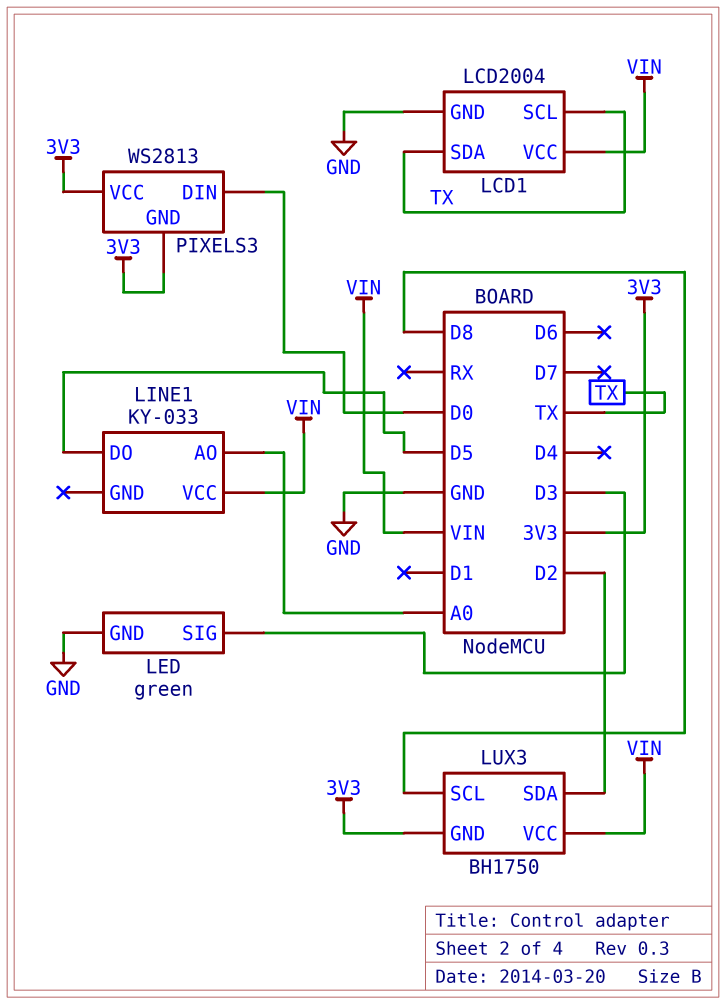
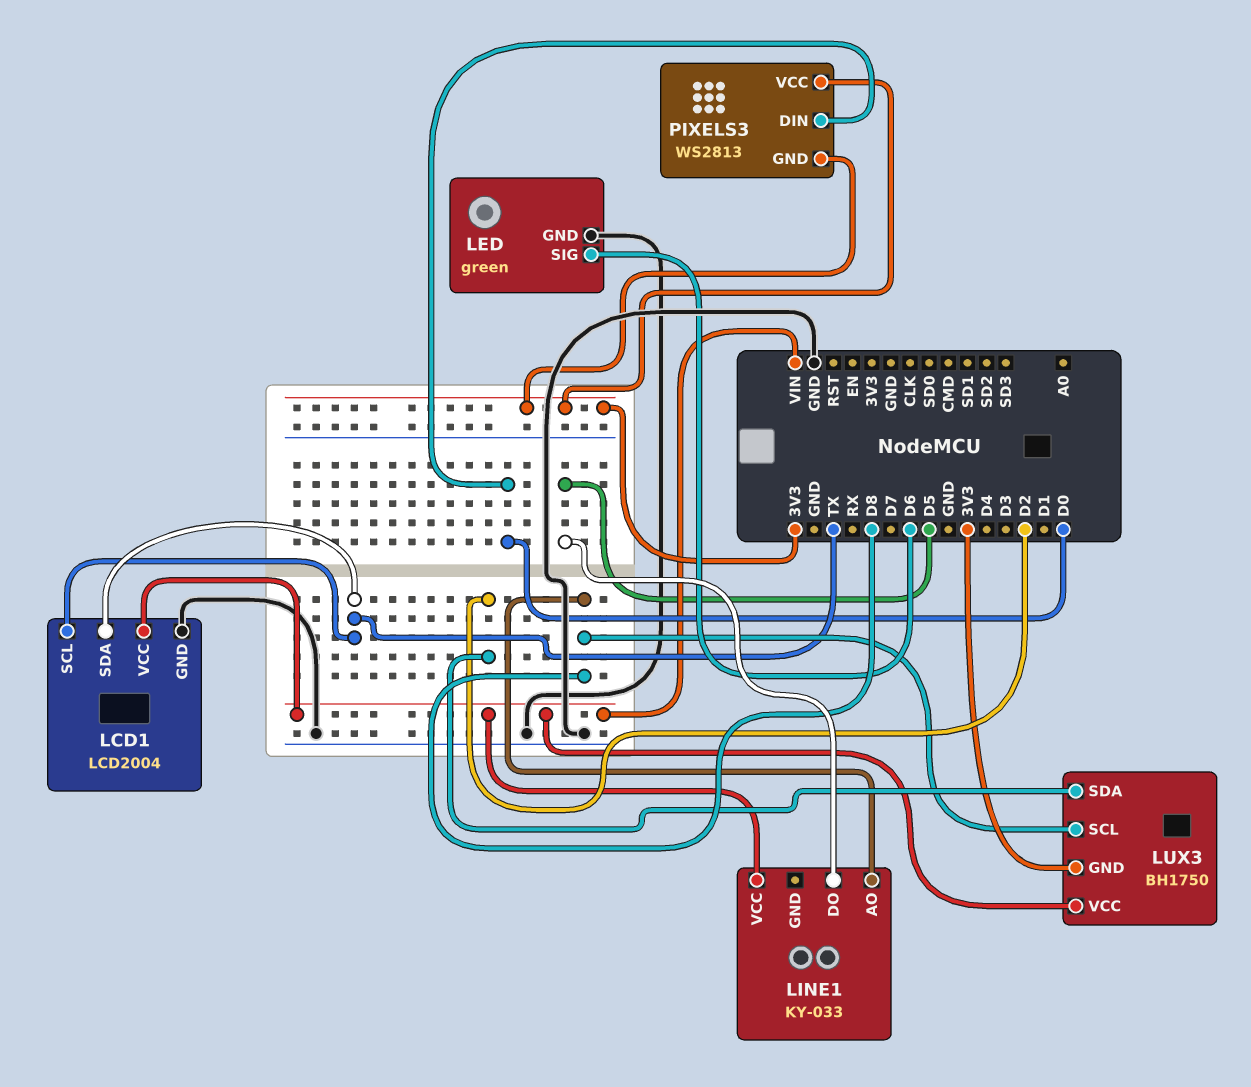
LED pin SIG: D3 -> D6
LINE1 pin AO: A0 -> D8

